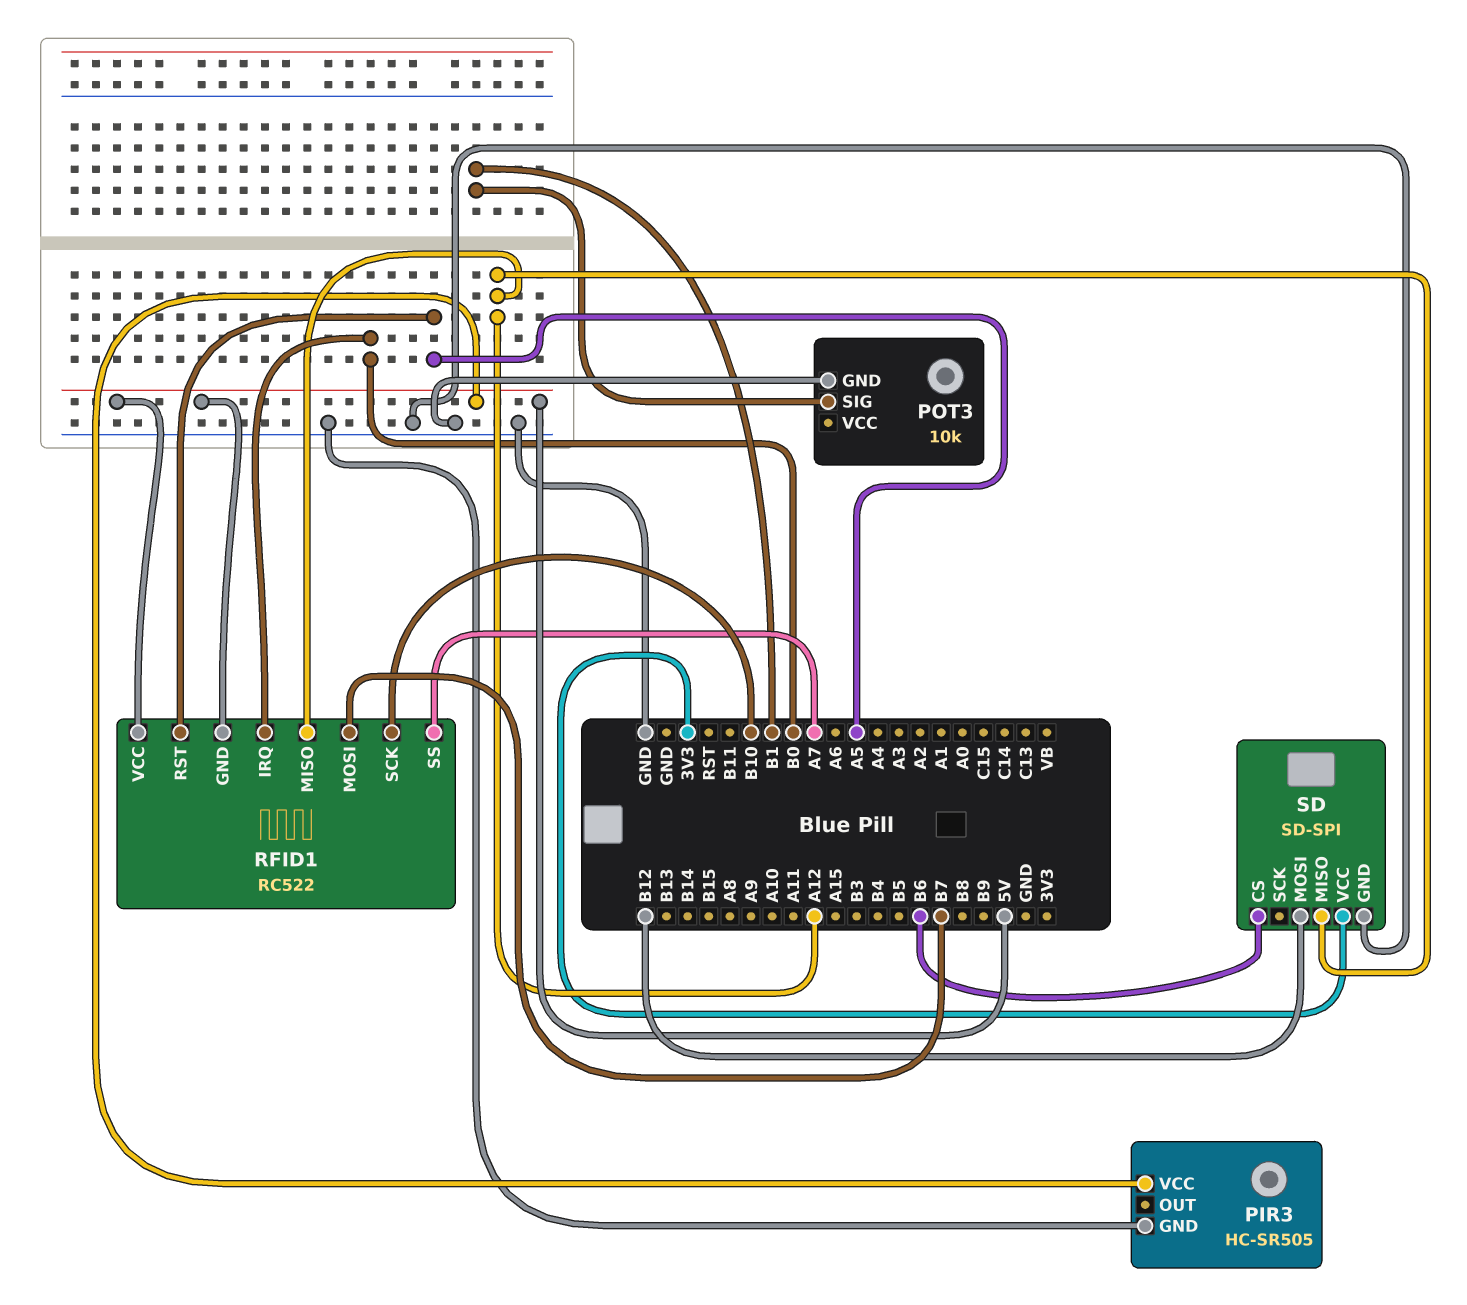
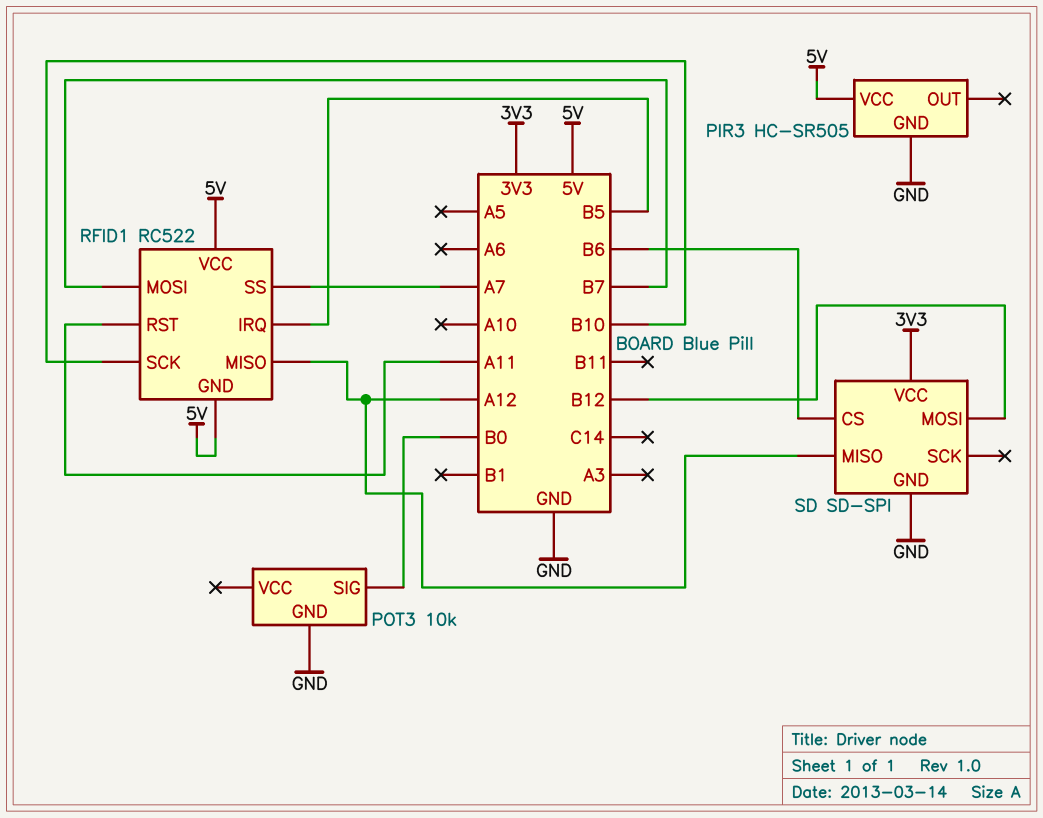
POT3 pin SIG: B1 -> B0
RFID1 pin IRQ: B0 -> B5
RFID1 pin RST: A5 -> A11

